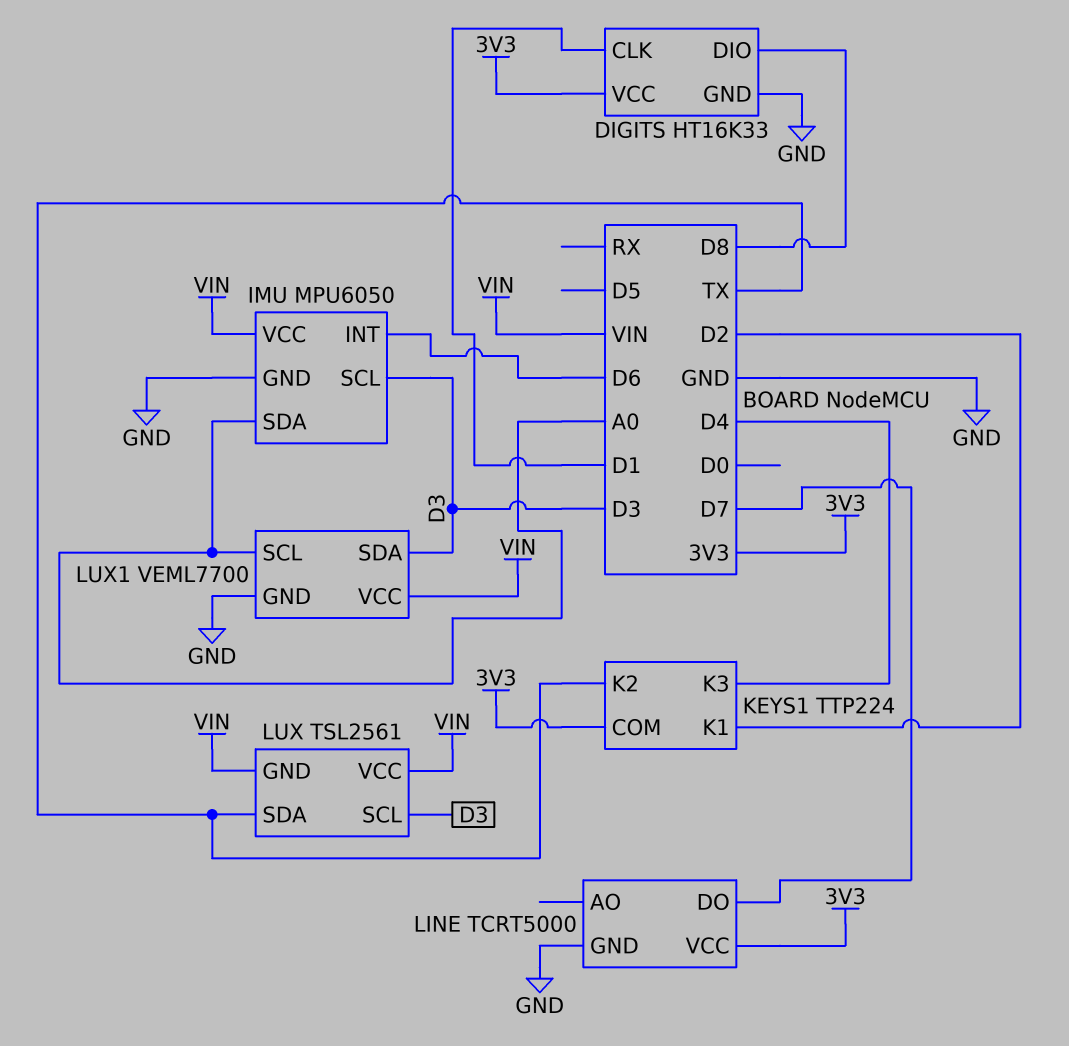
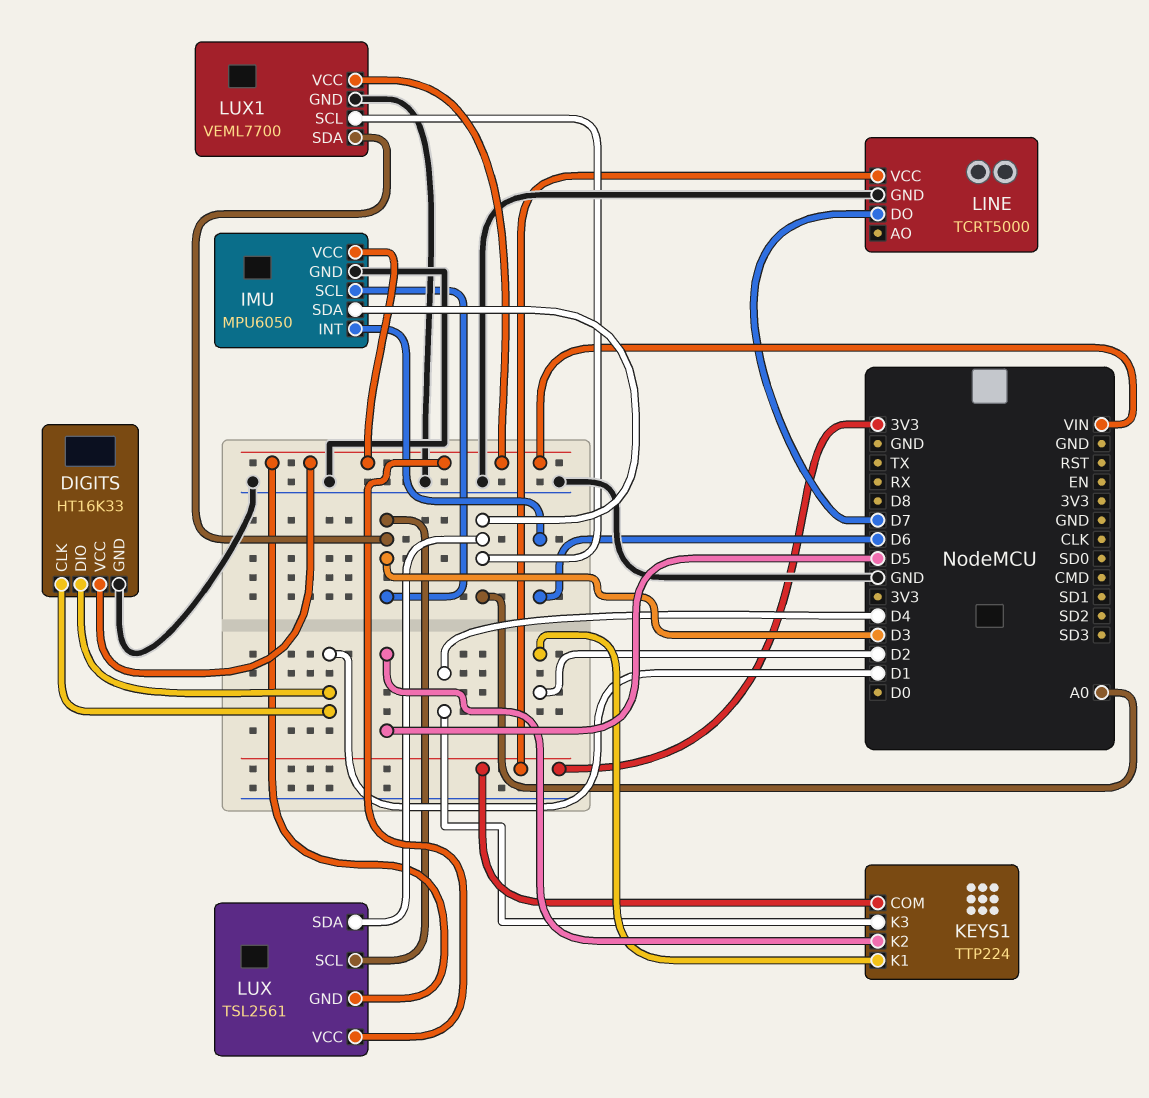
DIGITS pin DIO: D8 -> D1
DIGITS pin VCC: 3V3 -> VIN
KEYS1 pin K2: TX -> D5
LUX pin SDA: TX -> A0

